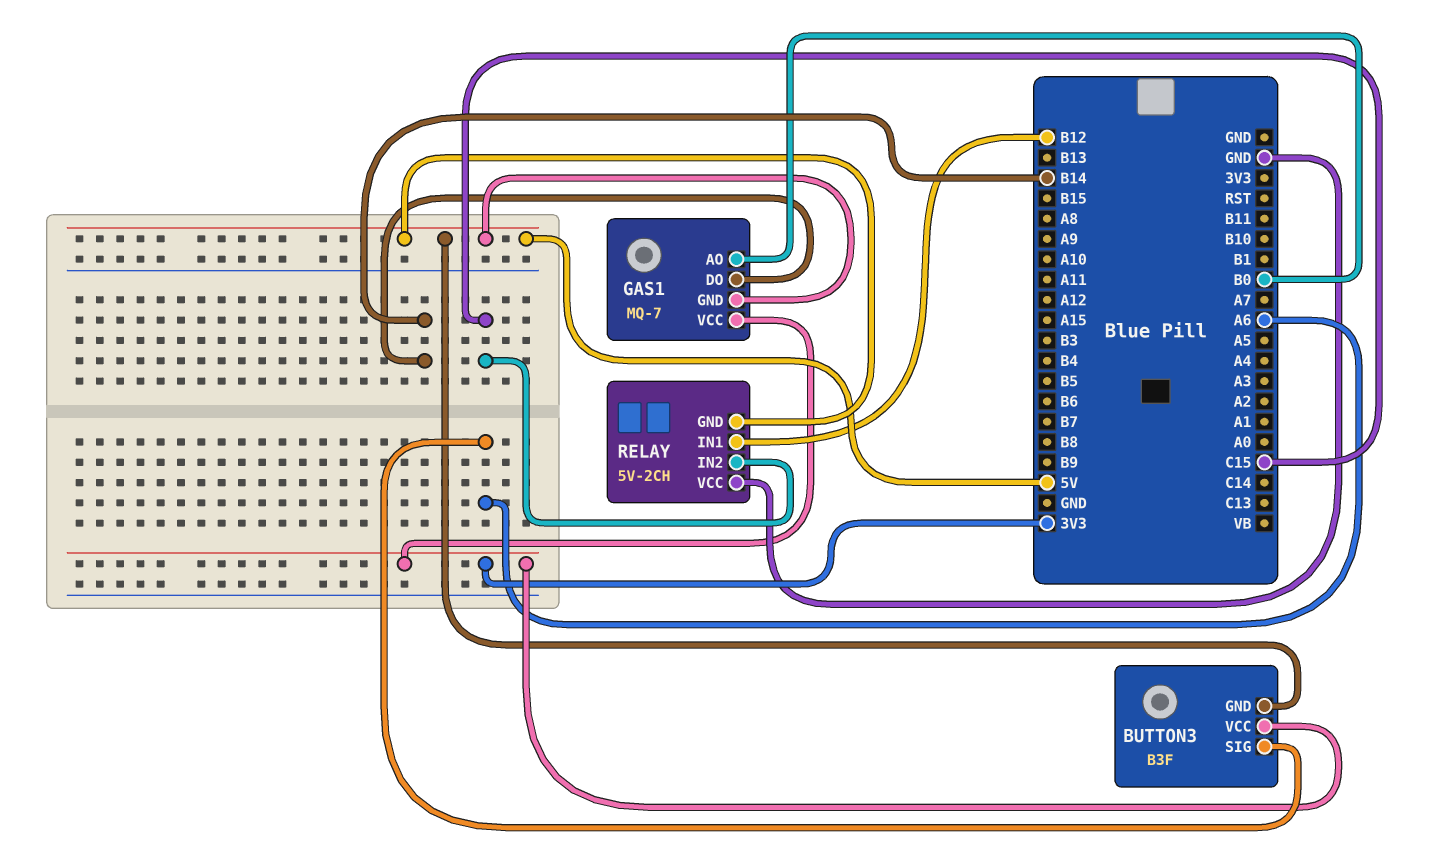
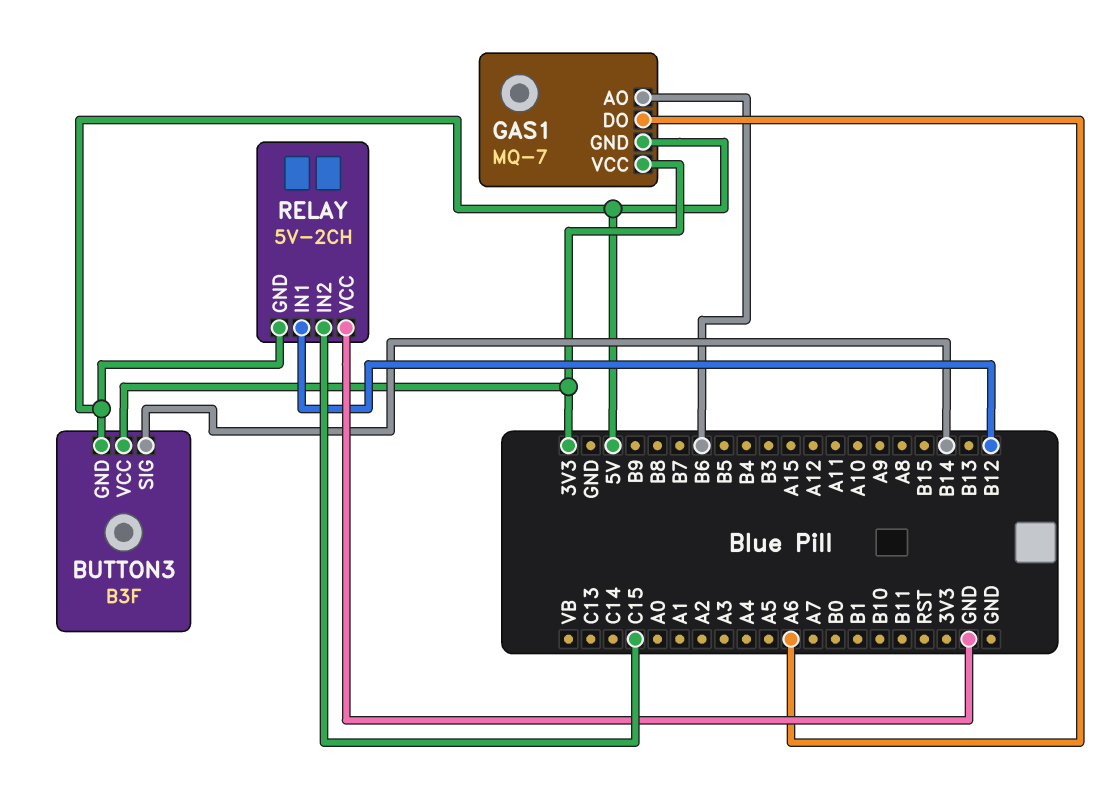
BUTTON3 pin SIG: A6 -> B14
GAS1 pin AO: B0 -> B6
GAS1 pin DO: B14 -> A6

